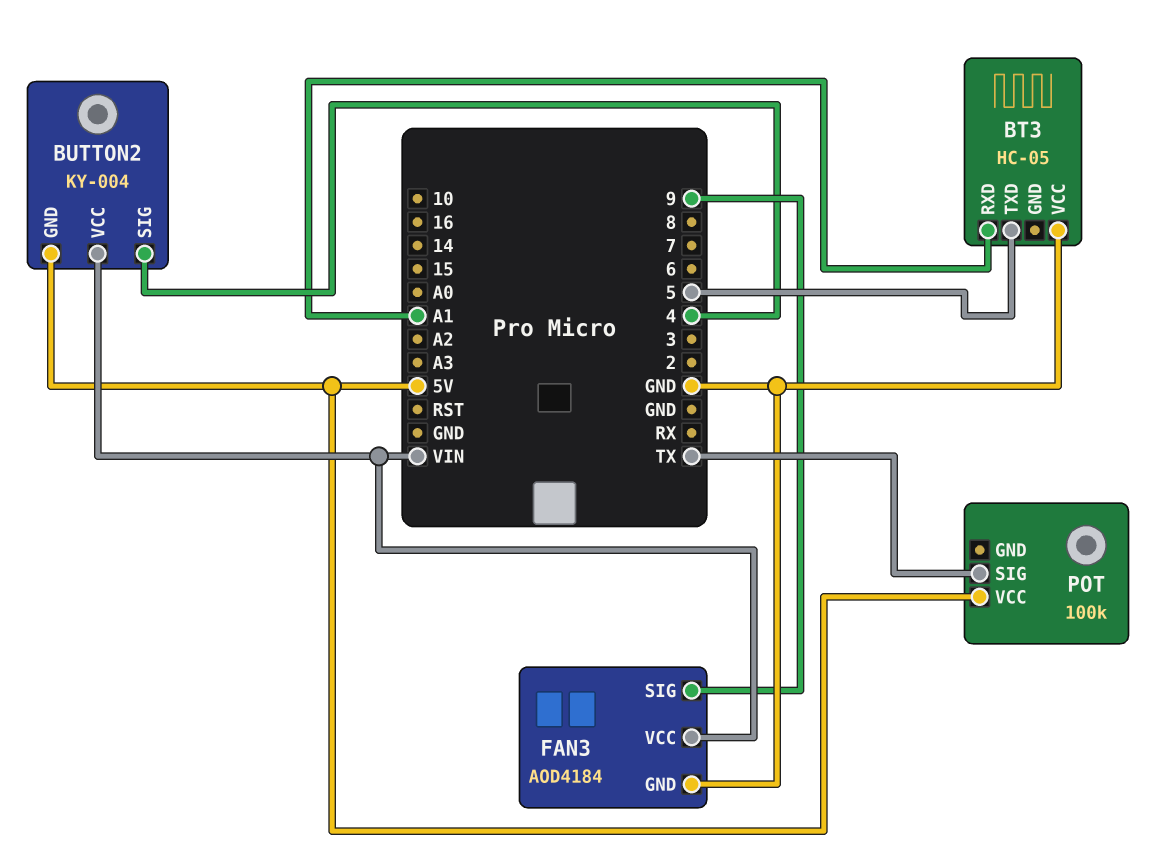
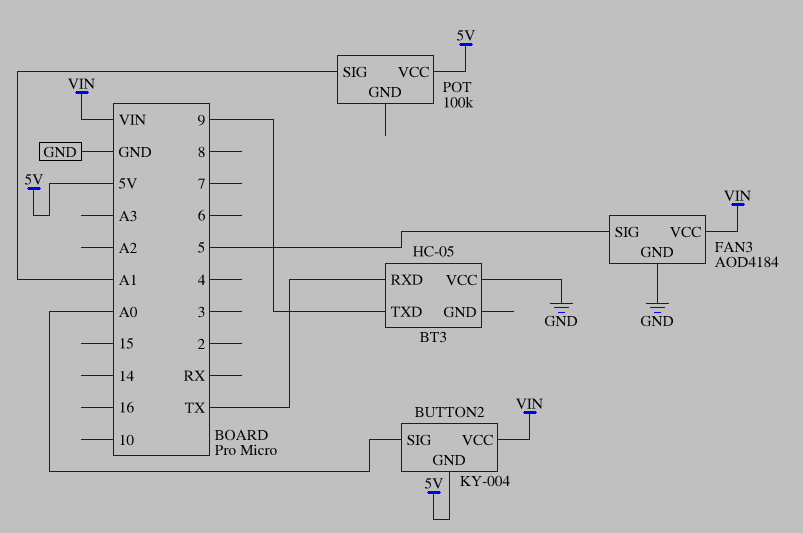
BT3 pin RXD: A1 -> TX
BT3 pin TXD: 5 -> 9
BUTTON2 pin SIG: 4 -> A0
FAN3 pin SIG: 9 -> 5
POT pin SIG: TX -> A1

